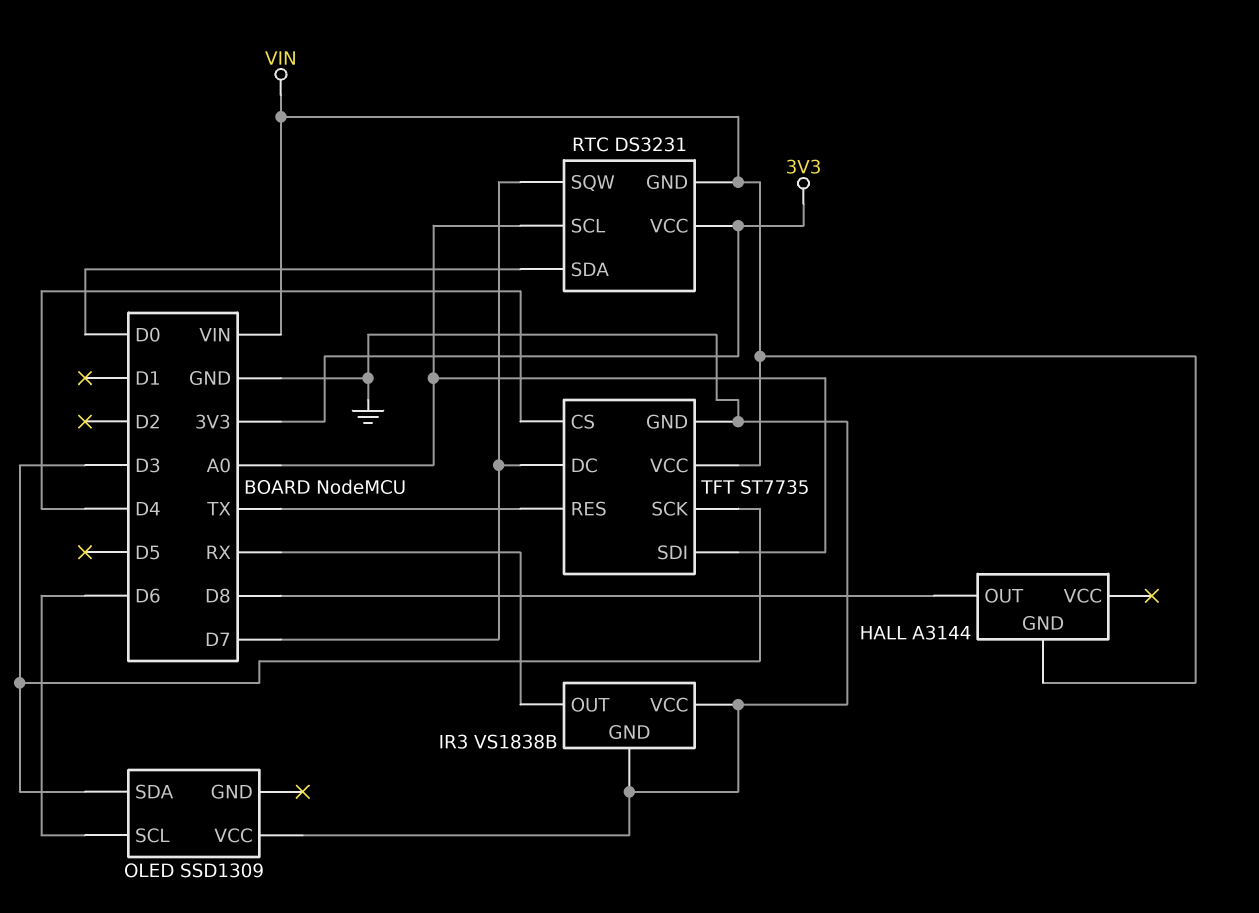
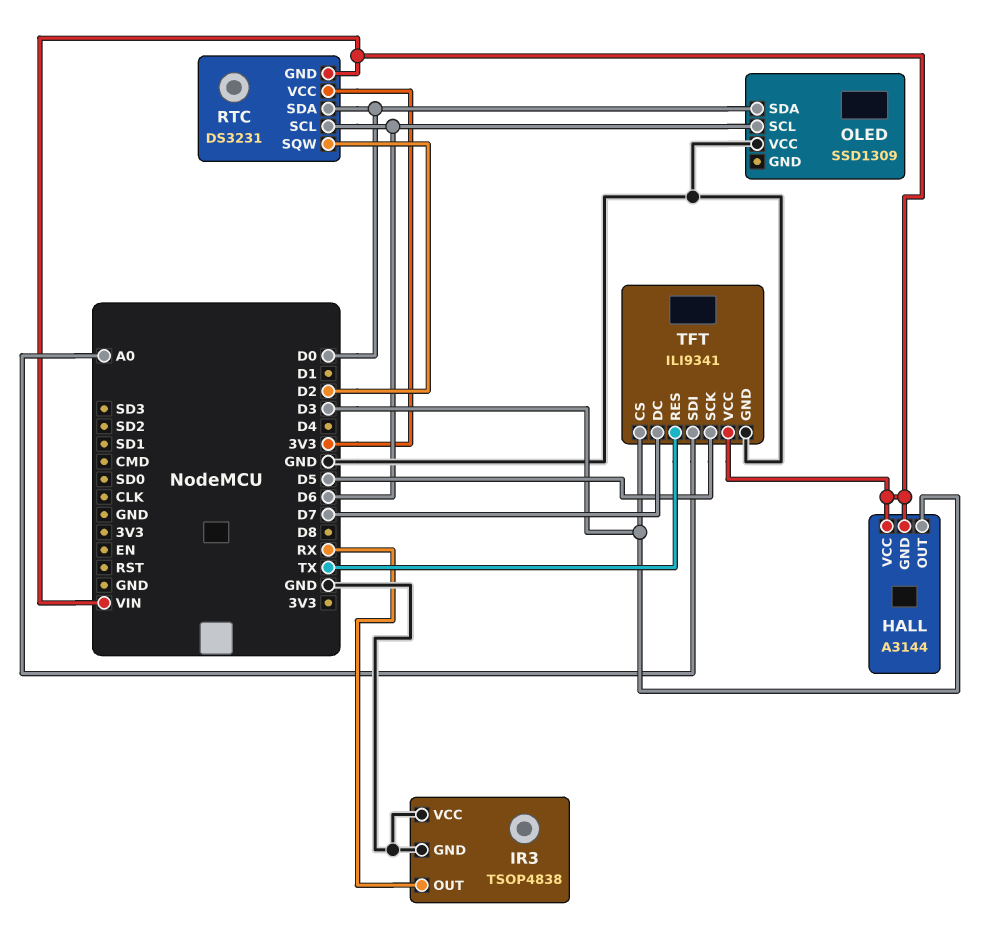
HALL pin OUT: D8 -> D3
HALL pin VCC: none -> VIN
IR3: VS1838B -> TSOP4838
OLED pin SDA: D3 -> D0
RTC pin SCL: A0 -> D6
RTC pin SQW: D7 -> D2
TFT: ST7735 -> ILI9341
TFT pin CS: D4 -> D3
TFT pin SCK: D3 -> D5

